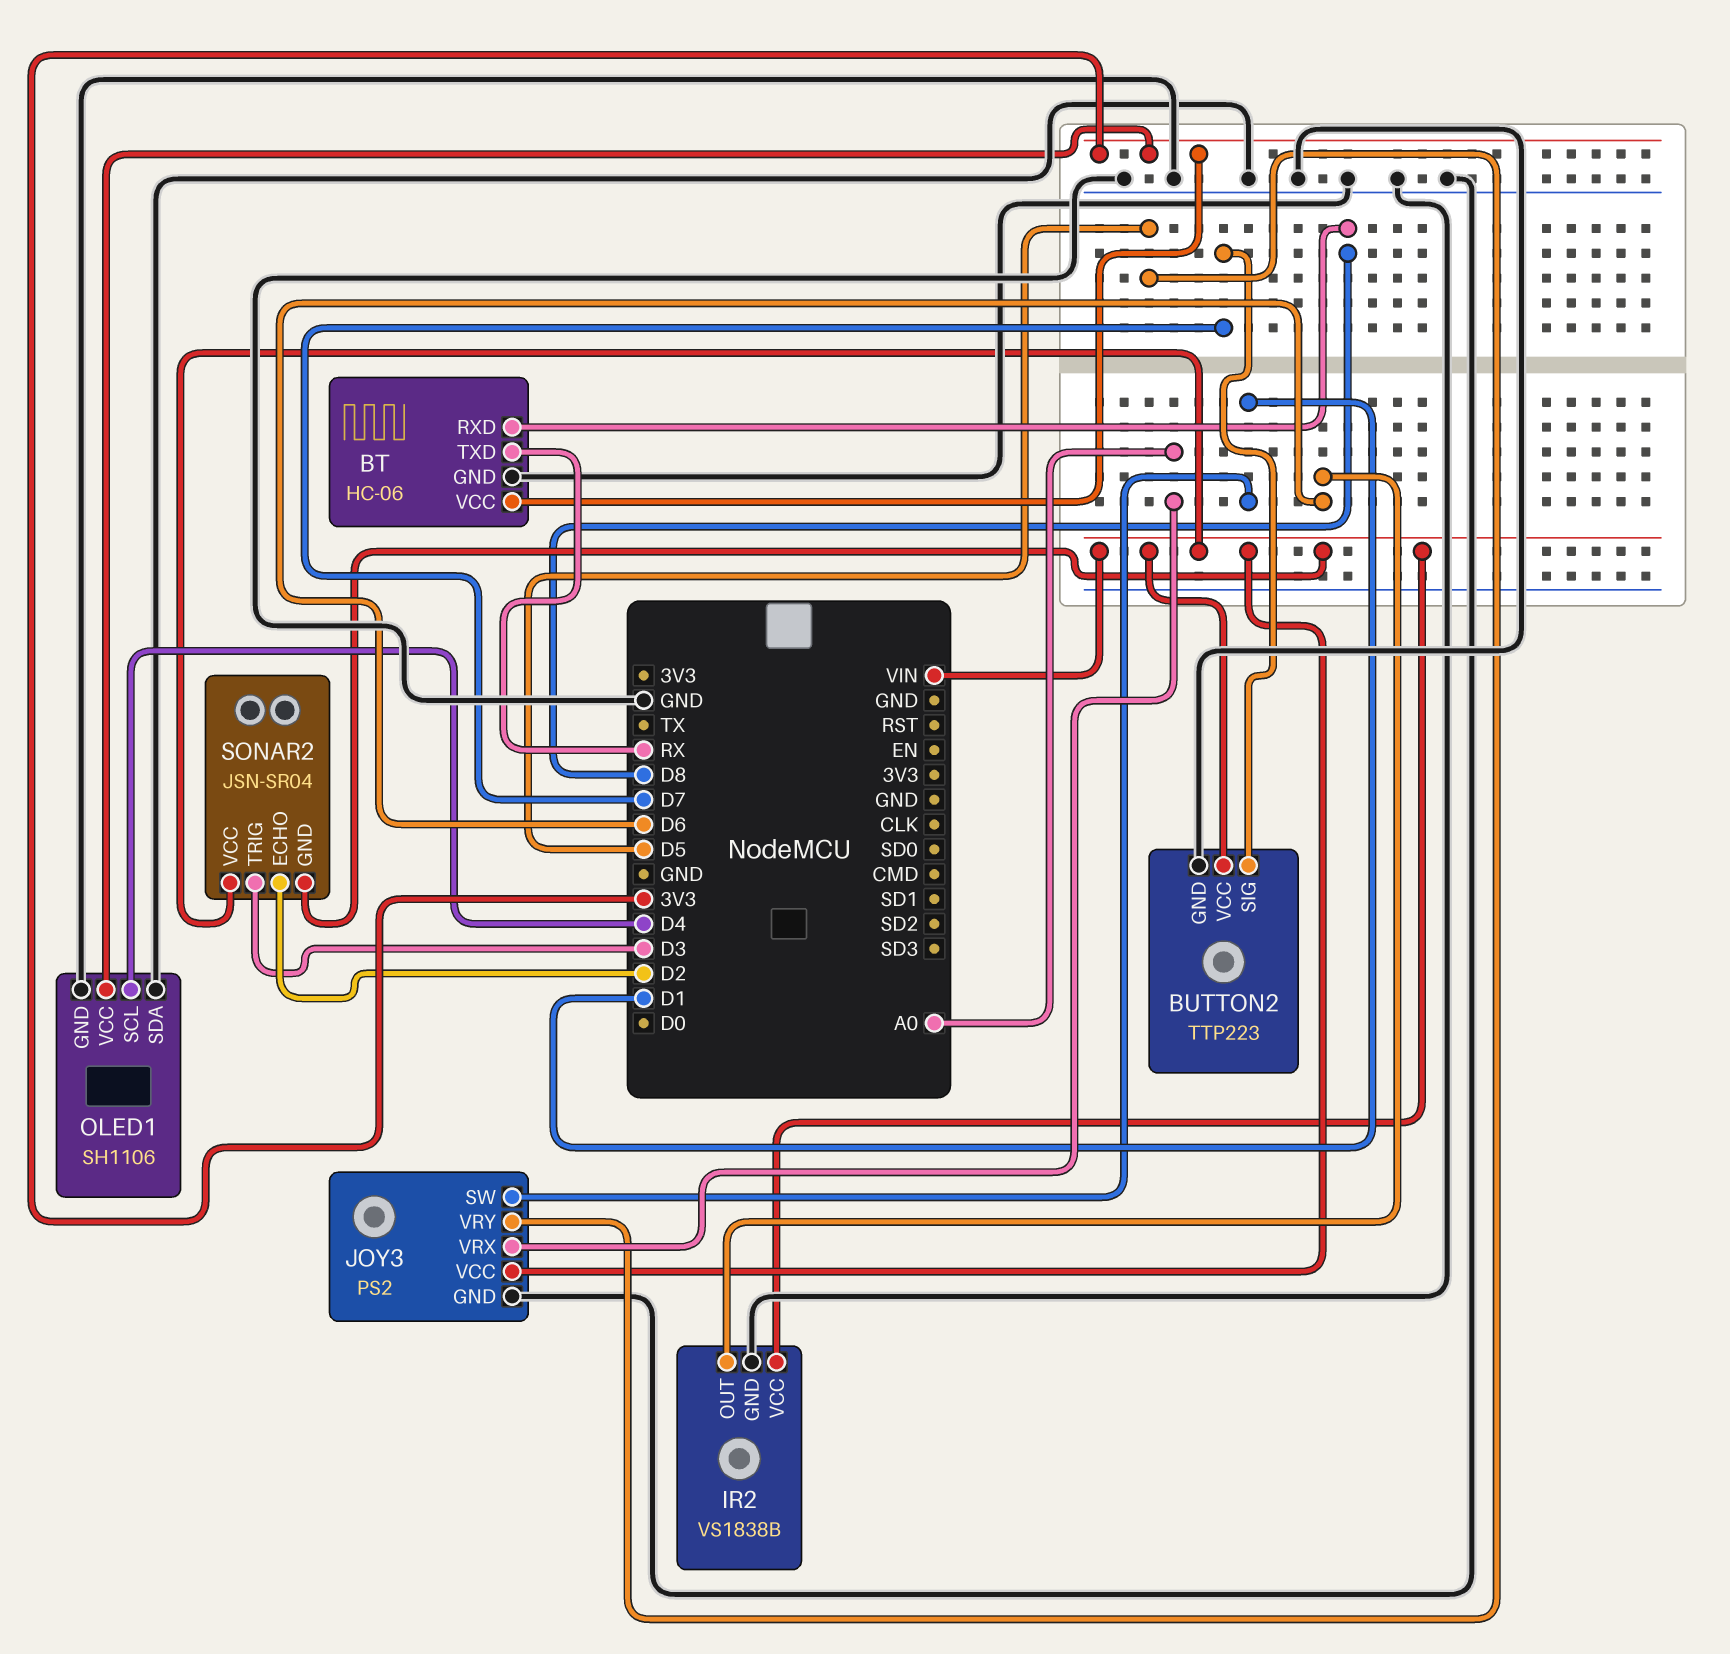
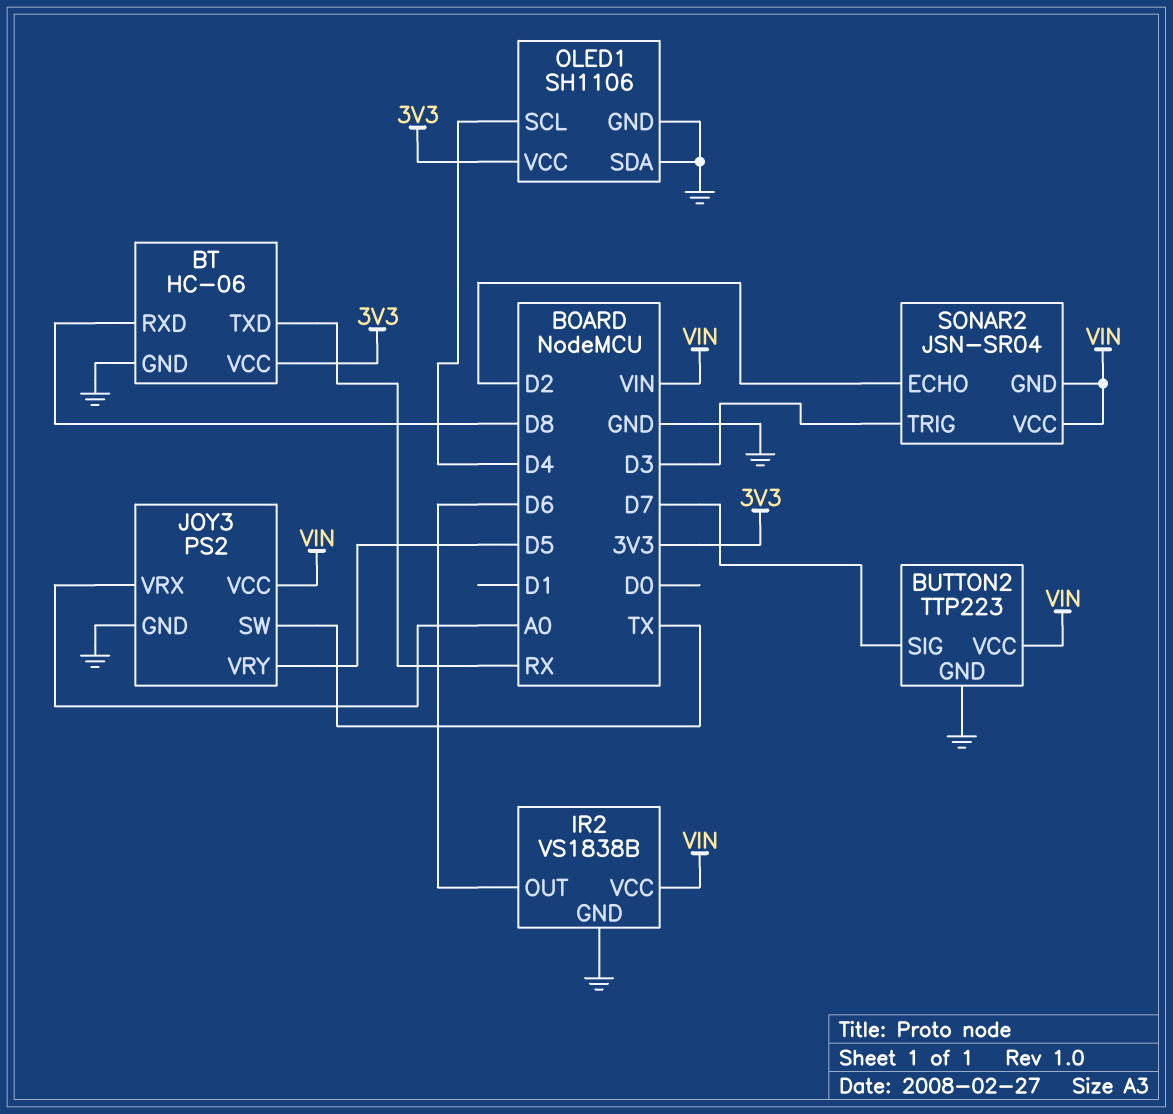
JOY3 pin SW: D1 -> TX

